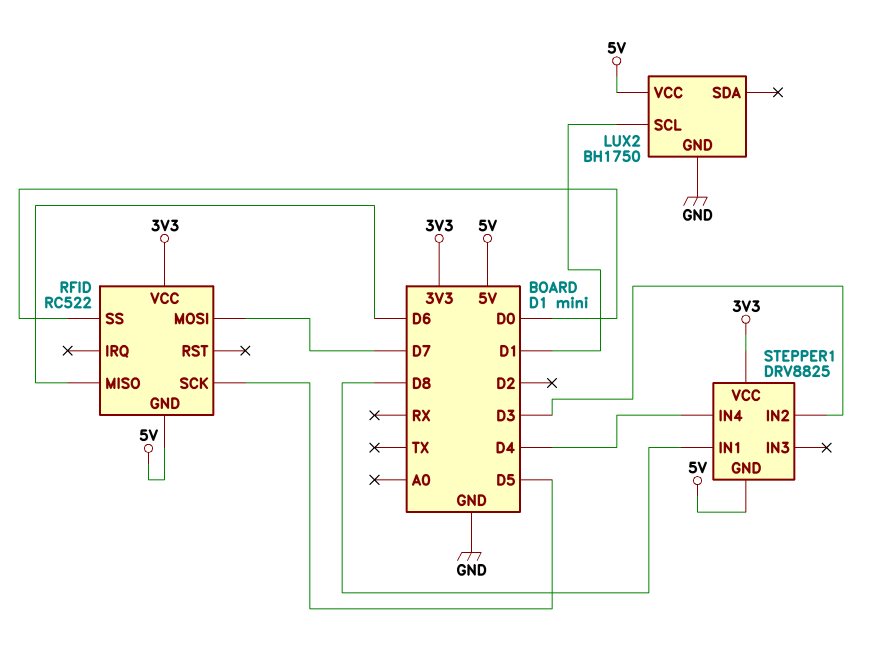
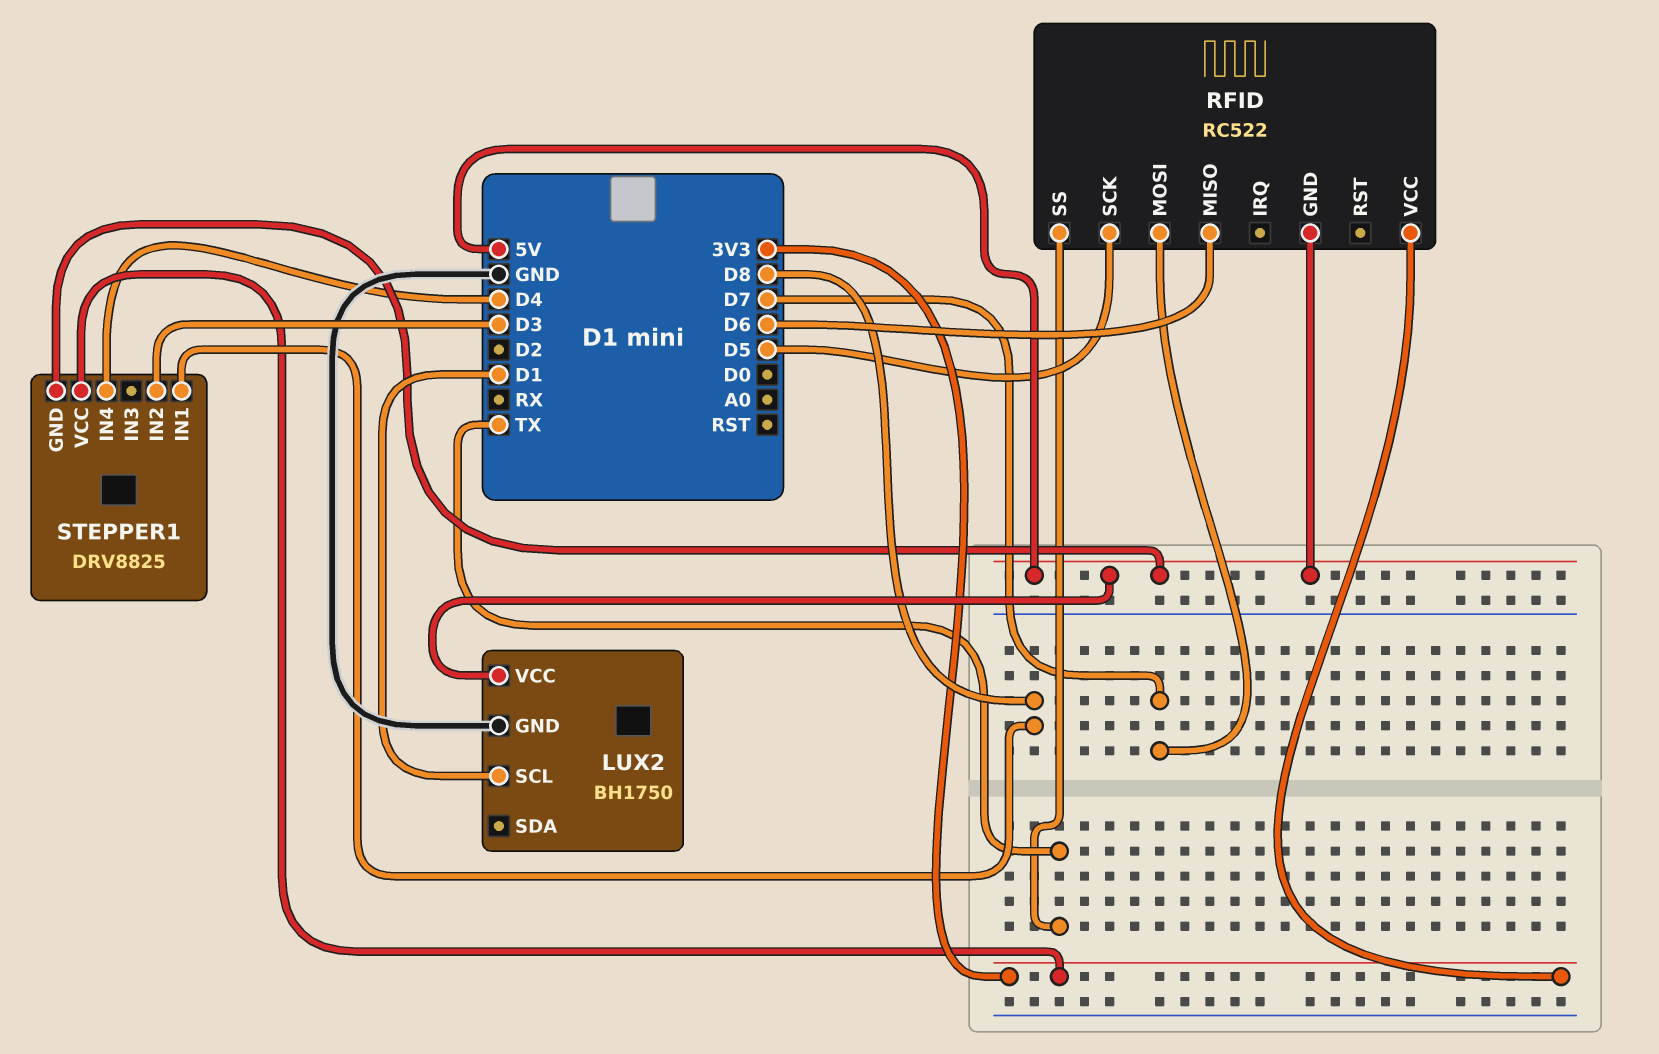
RFID pin SS: D0 -> TX

